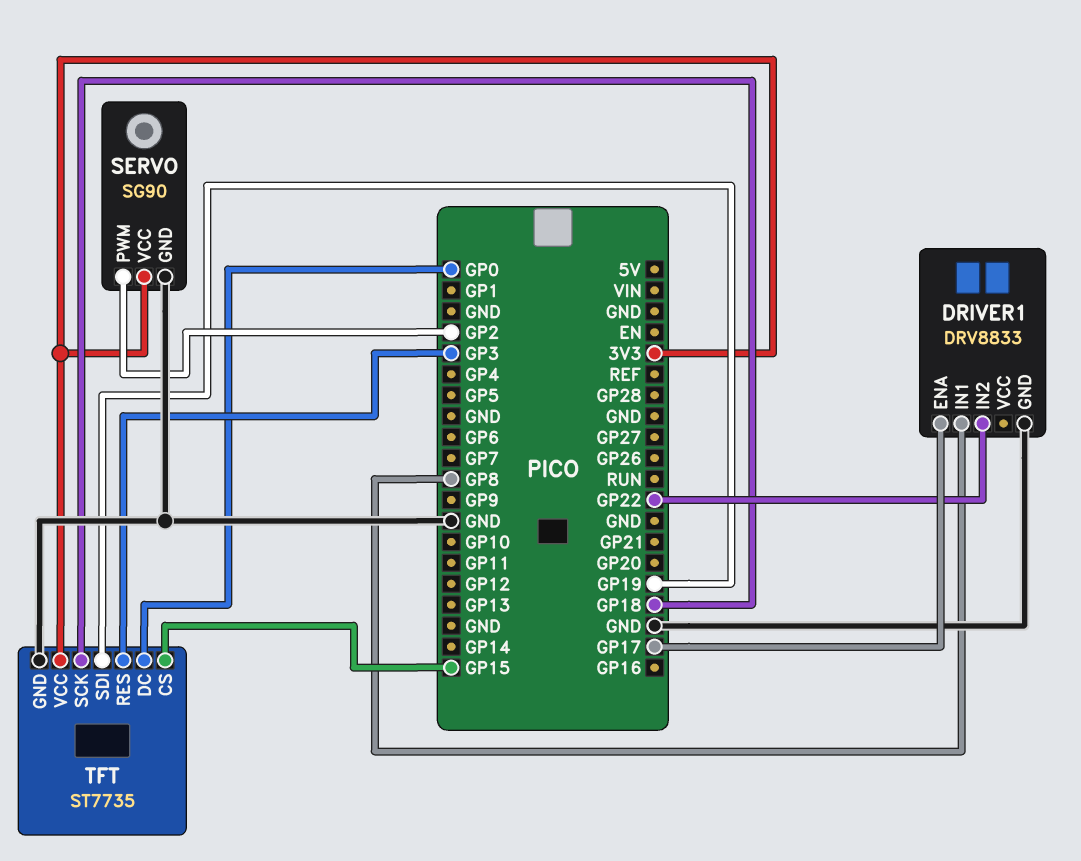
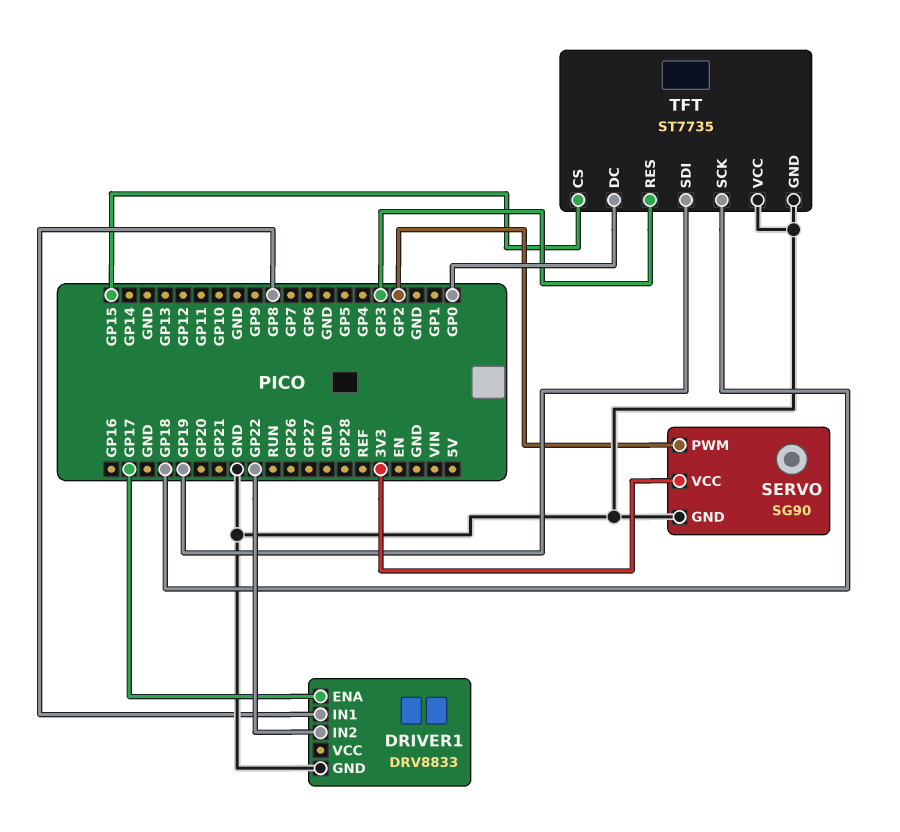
TFT pin VCC: 3V3 -> GND

